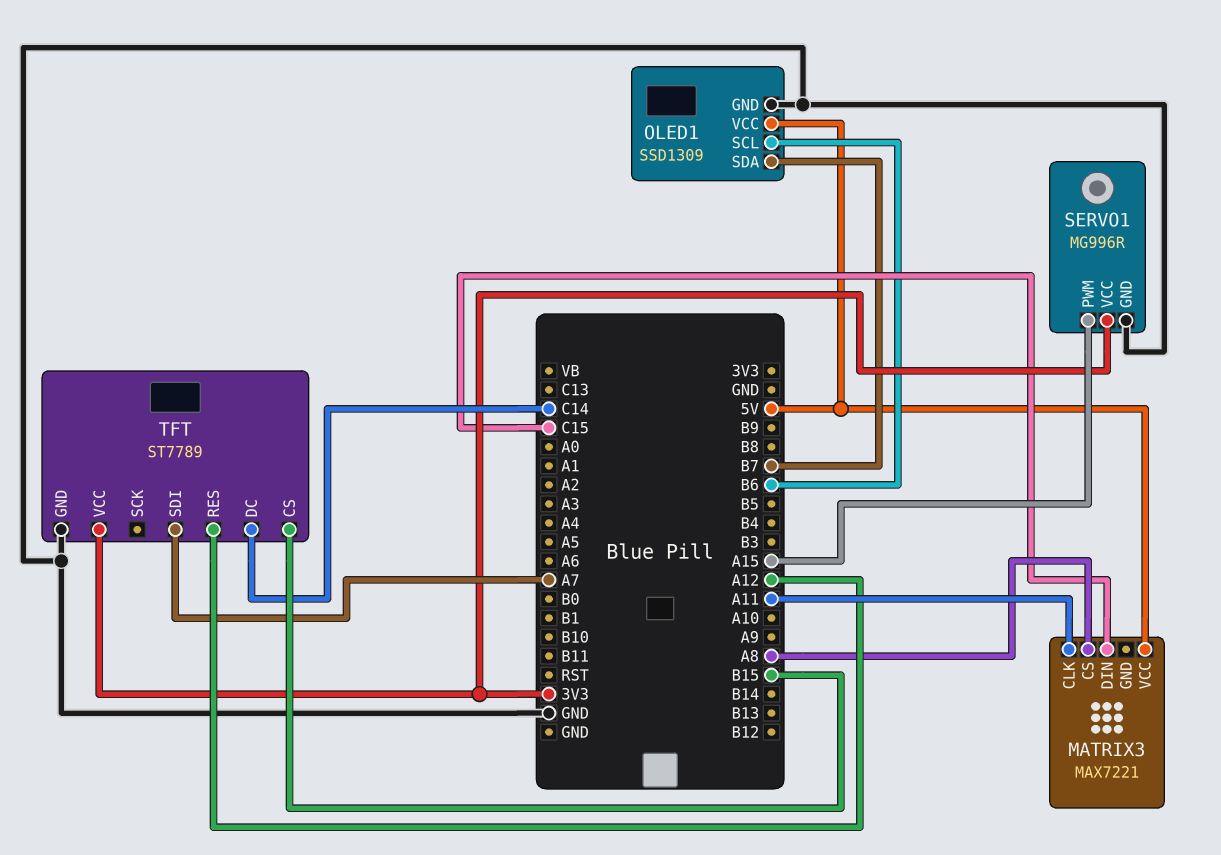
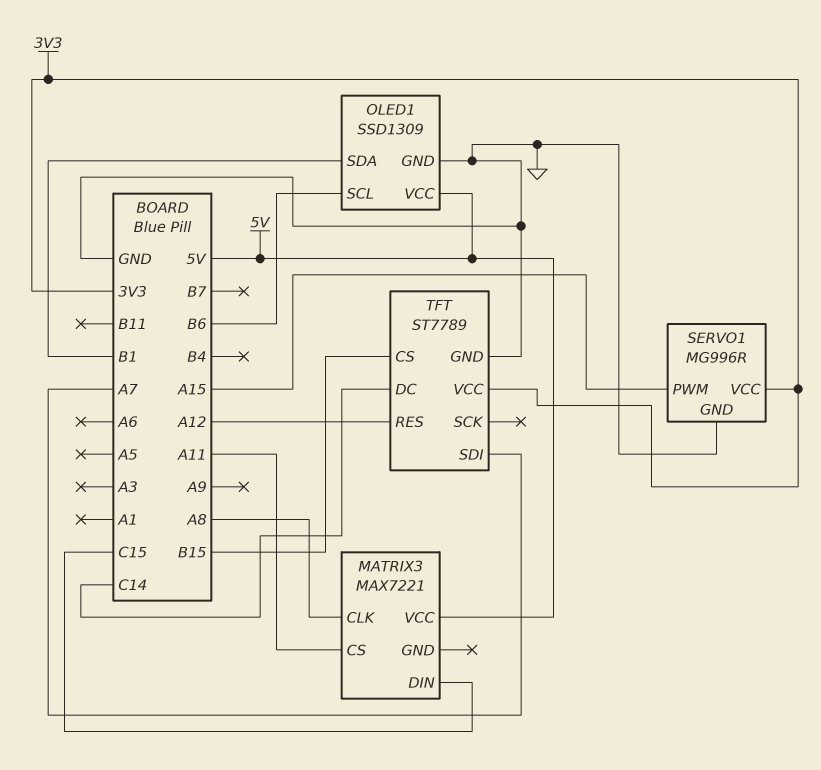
MATRIX3 pin CLK: A11 -> A8
MATRIX3 pin CS: A8 -> A11
OLED1 pin SDA: B7 -> B1

